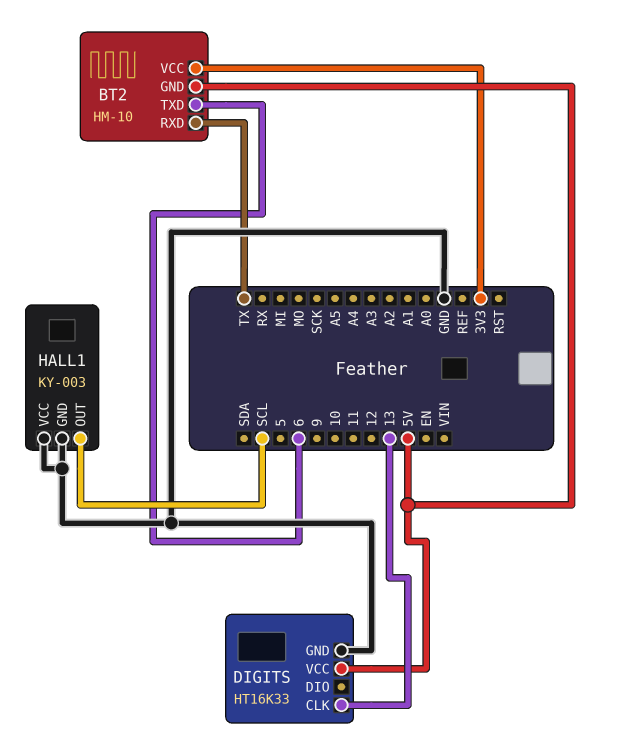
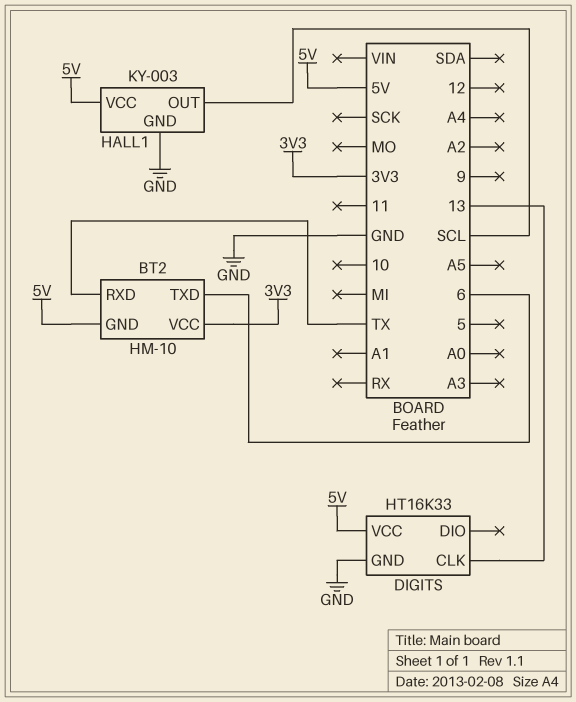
HALL1 pin VCC: GND -> 5V

